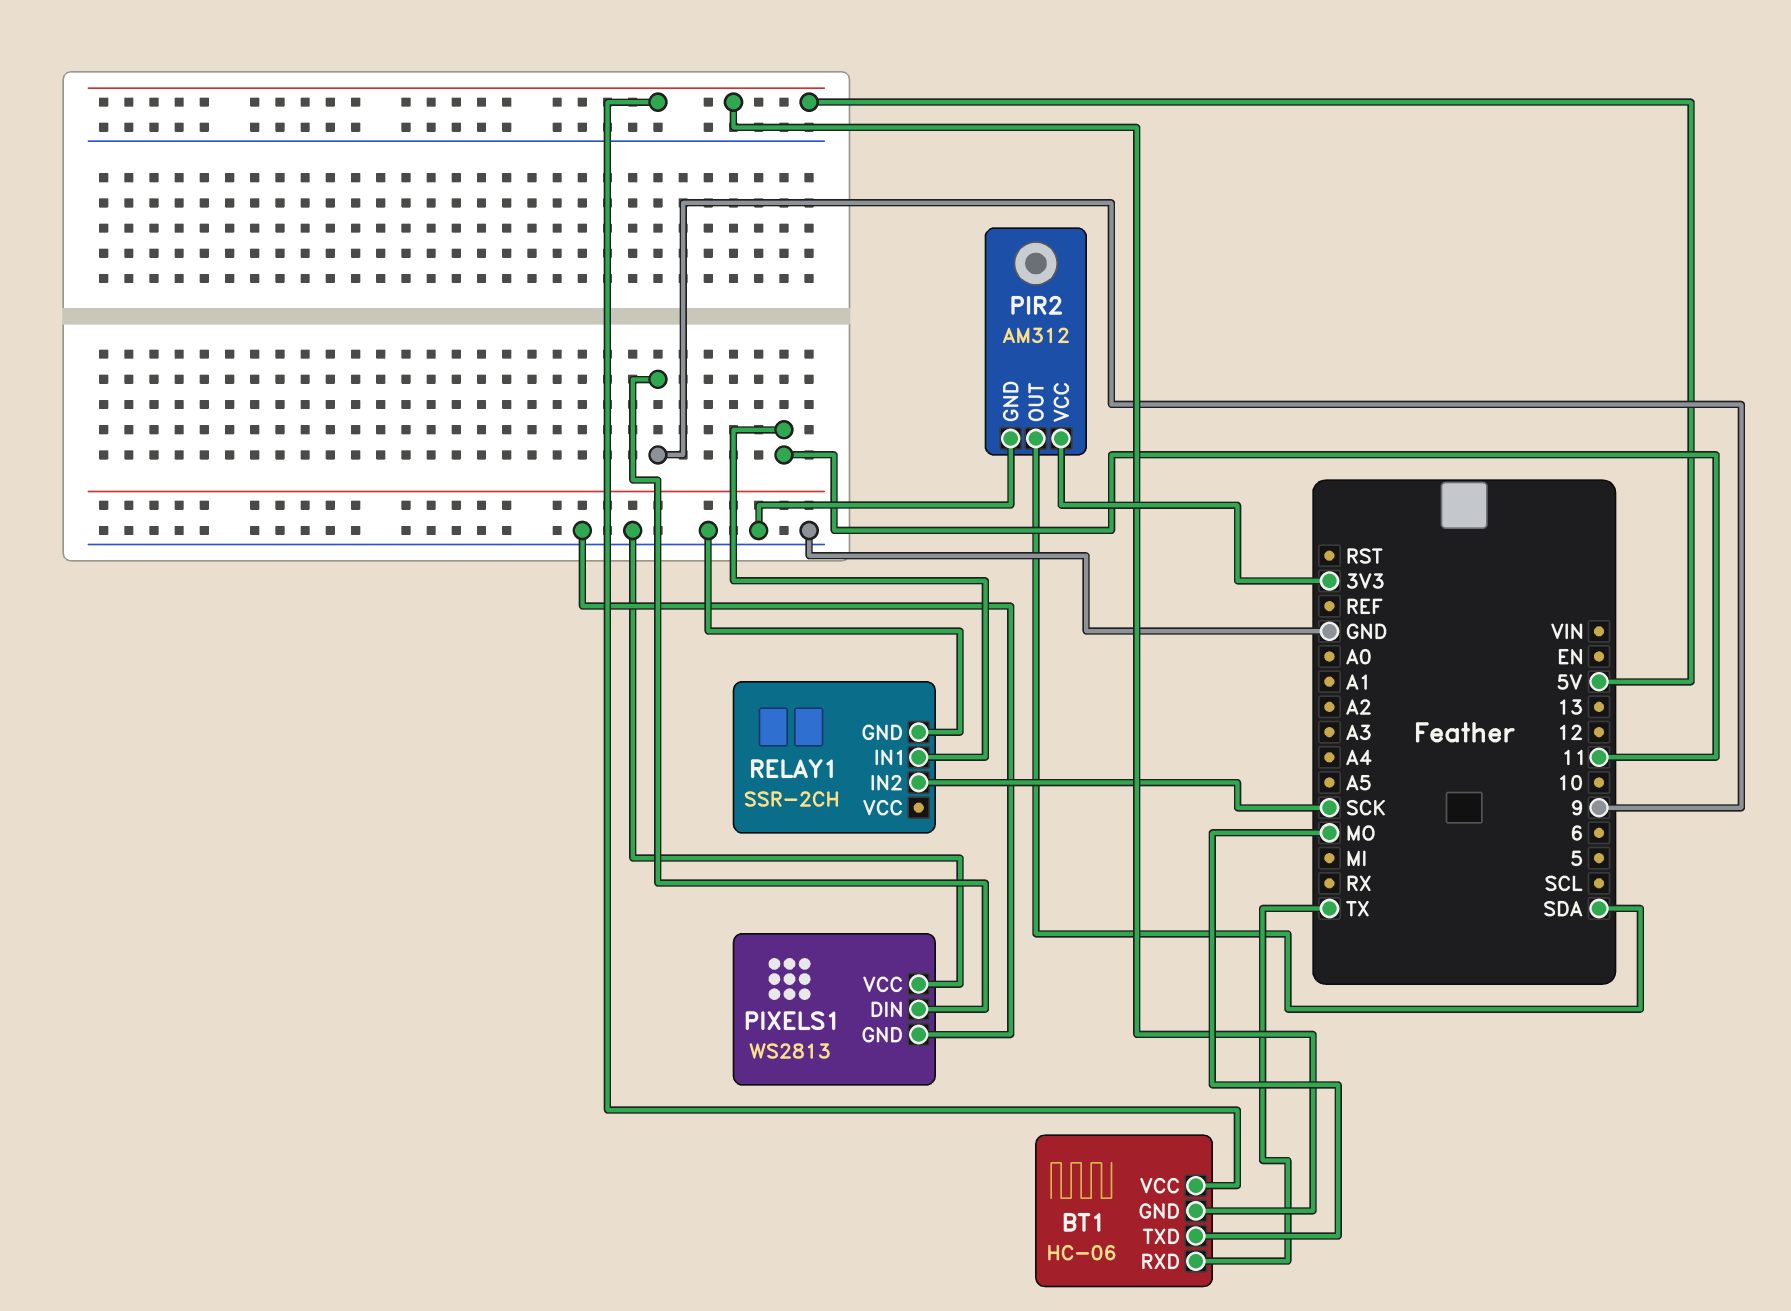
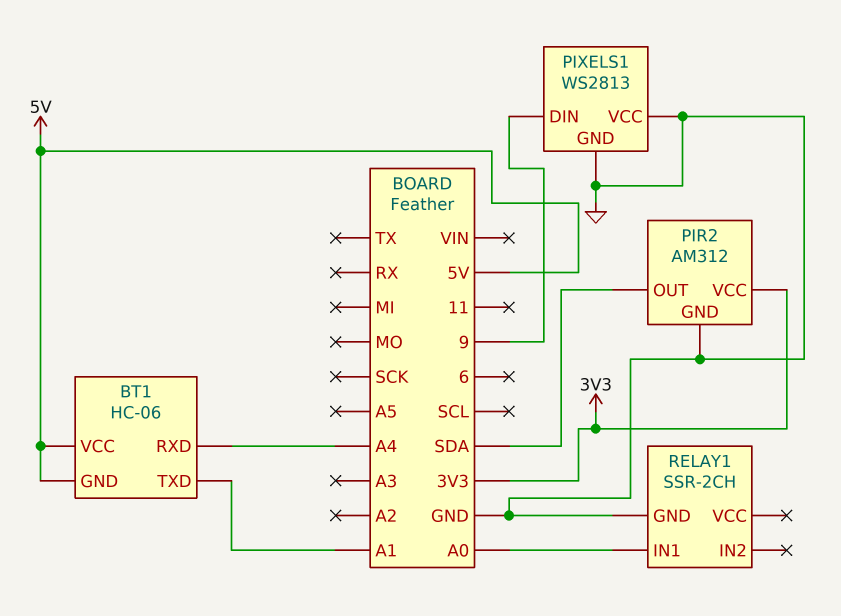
BT1 pin RXD: TX -> A4
BT1 pin TXD: MO -> A1
RELAY1 pin IN1: 11 -> A0
RELAY1 pin IN2: SCK -> none

